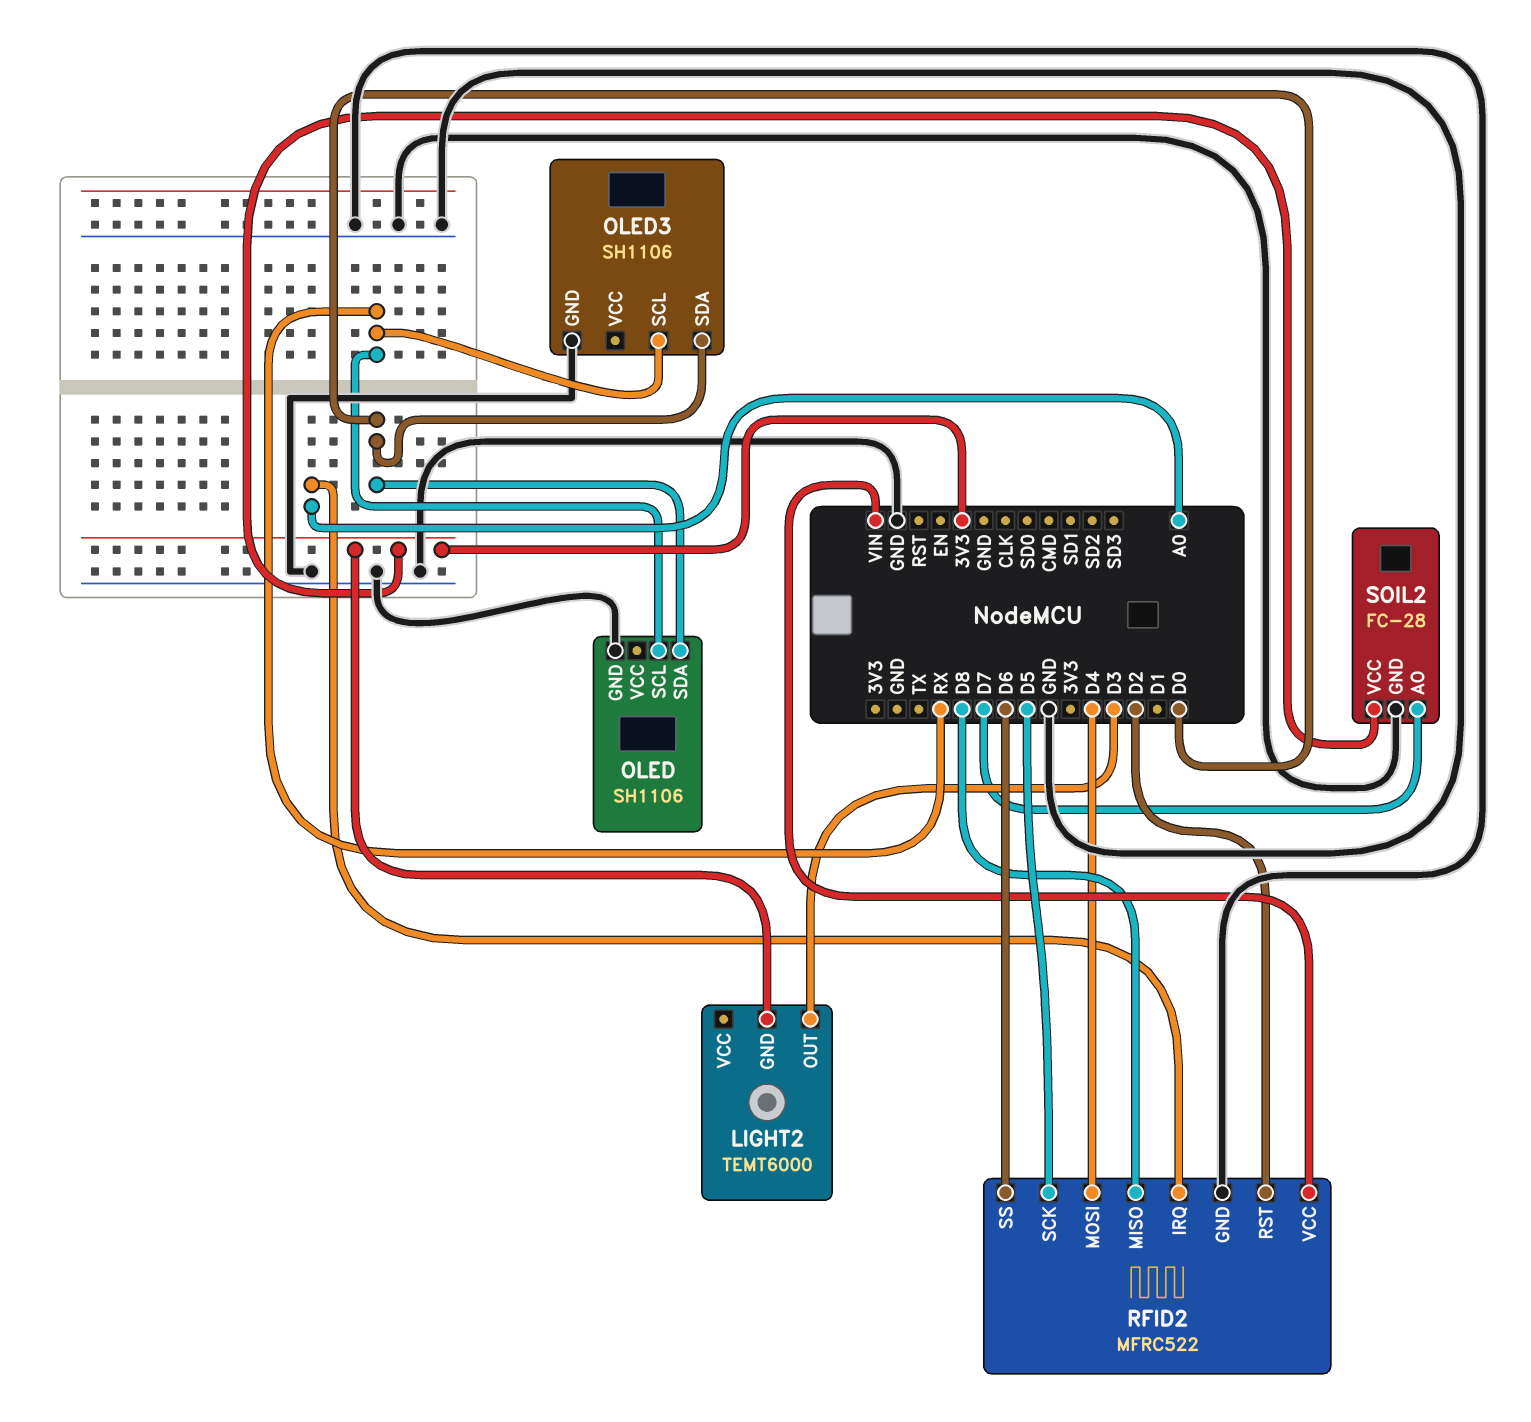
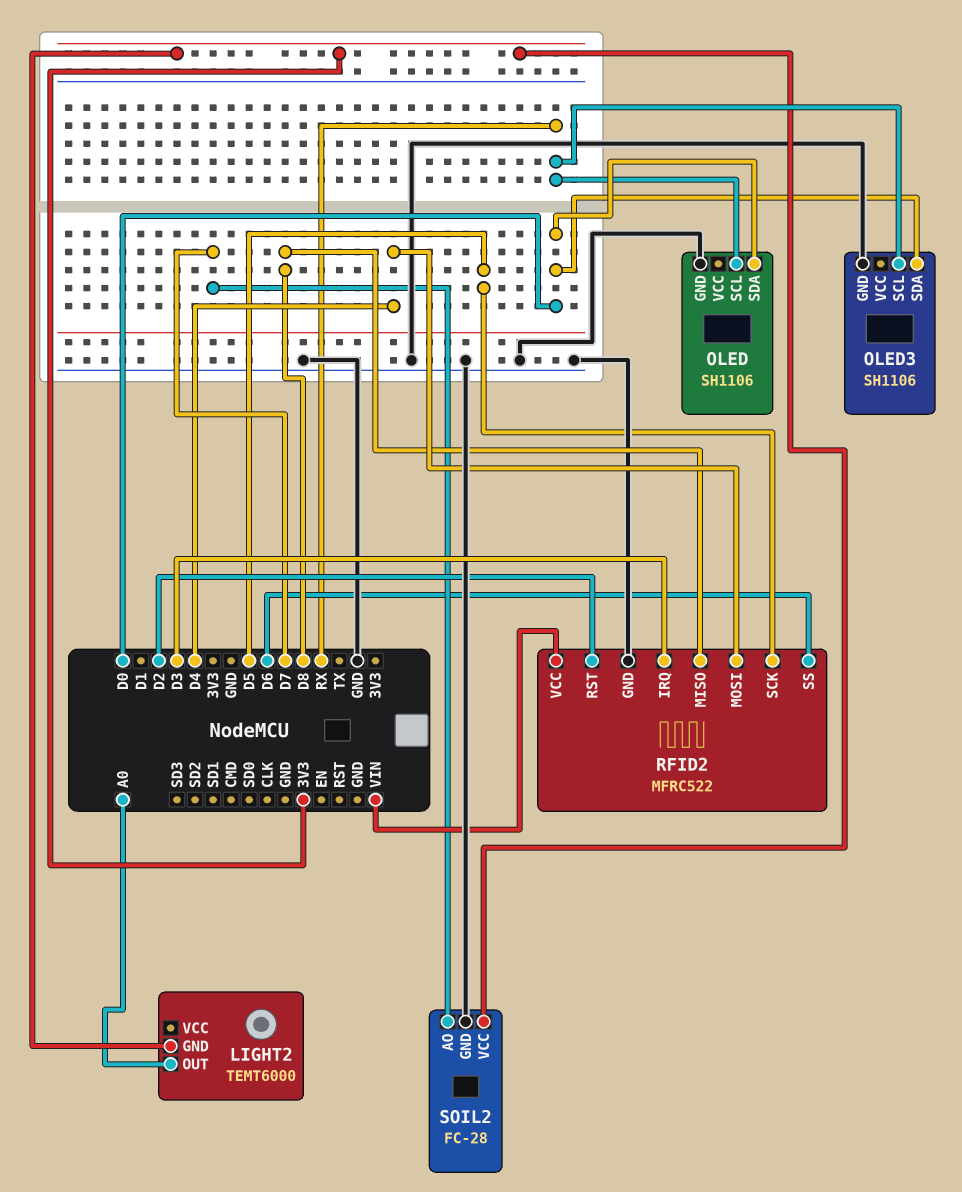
LIGHT2 pin OUT: D3 -> A0
RFID2 pin IRQ: A0 -> D3

